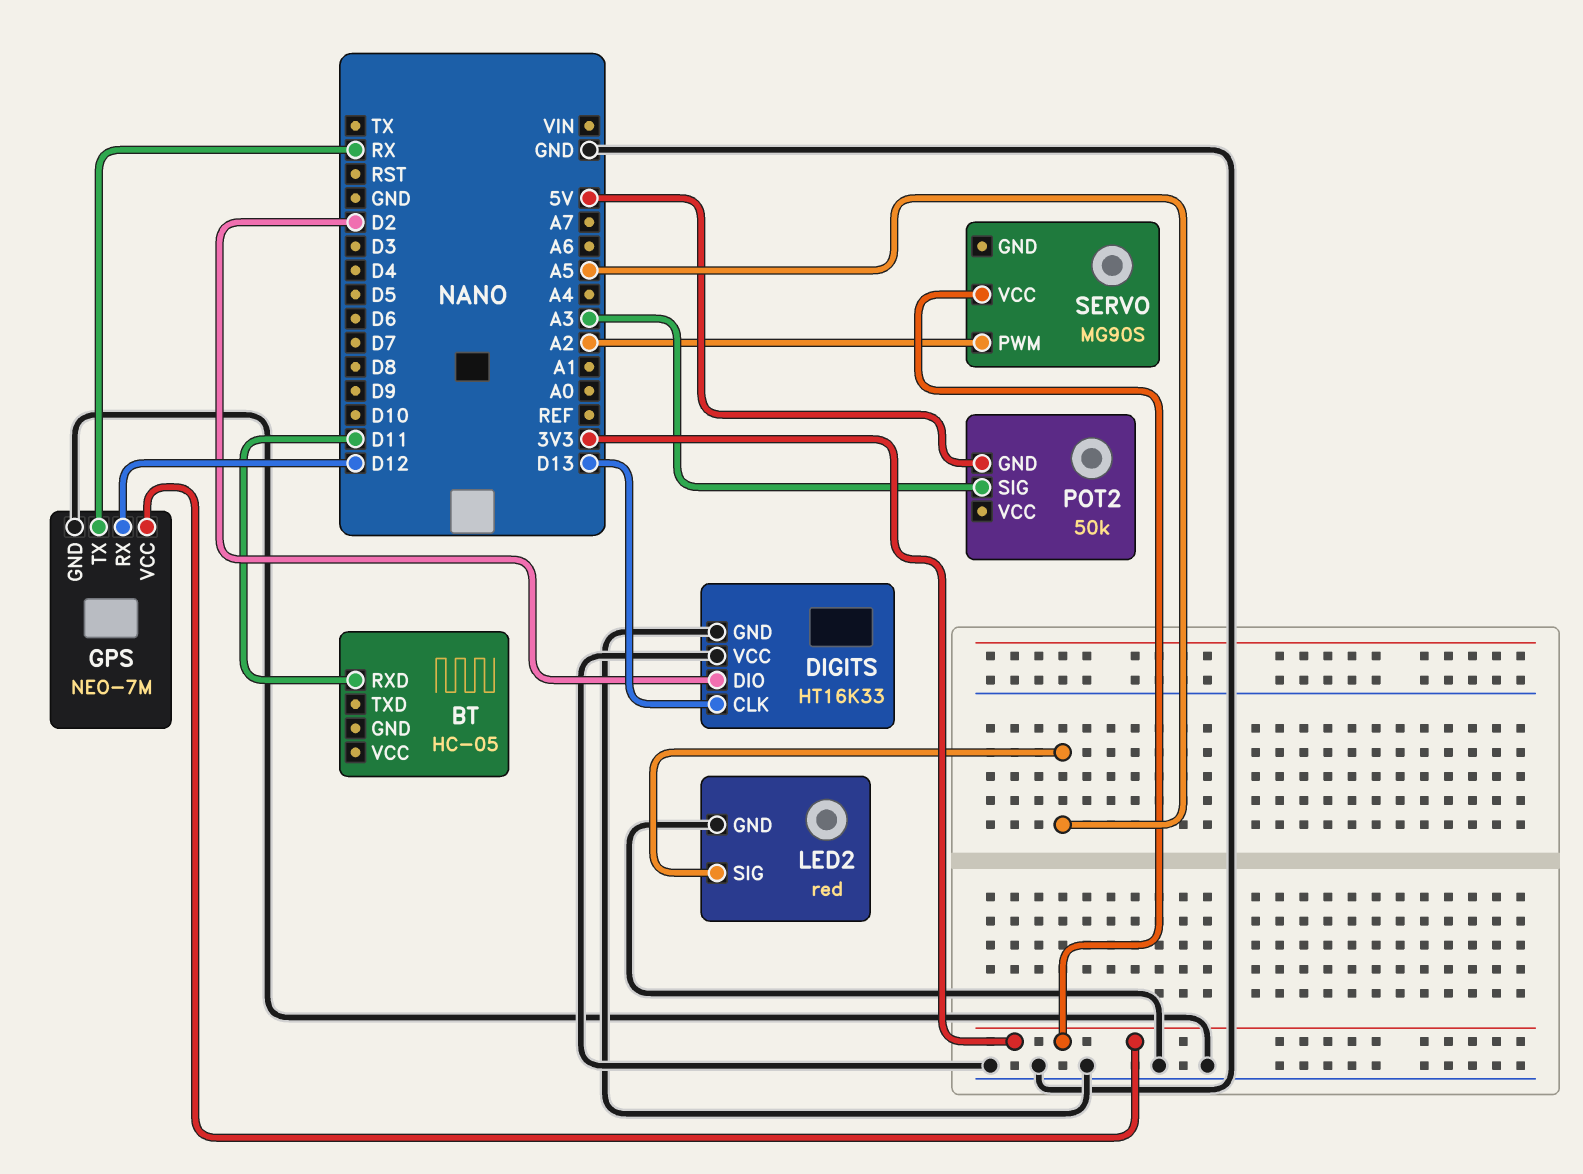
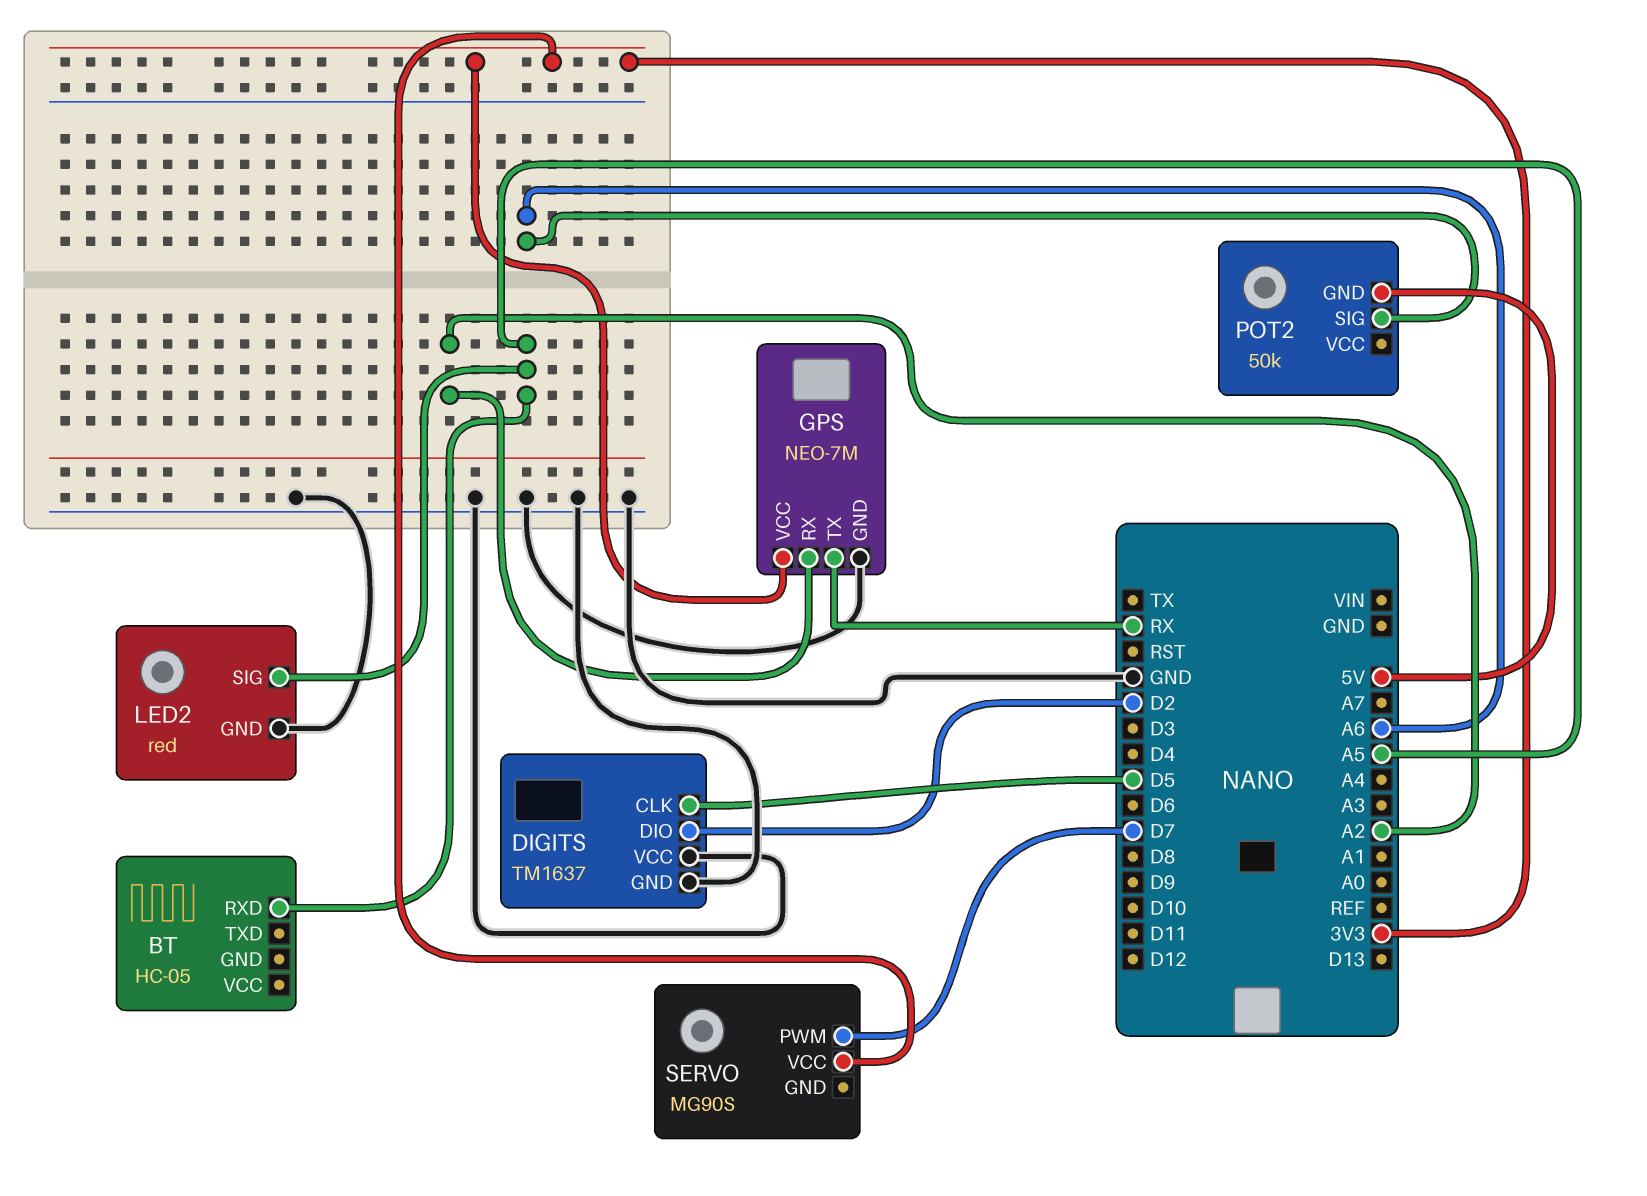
BT pin RXD: D11 -> A5
DIGITS: HT16K33 -> TM1637
DIGITS pin CLK: D13 -> D5
GPS pin RX: D12 -> A2
POT2 pin SIG: A3 -> A6
SERVO pin PWM: A2 -> D7

